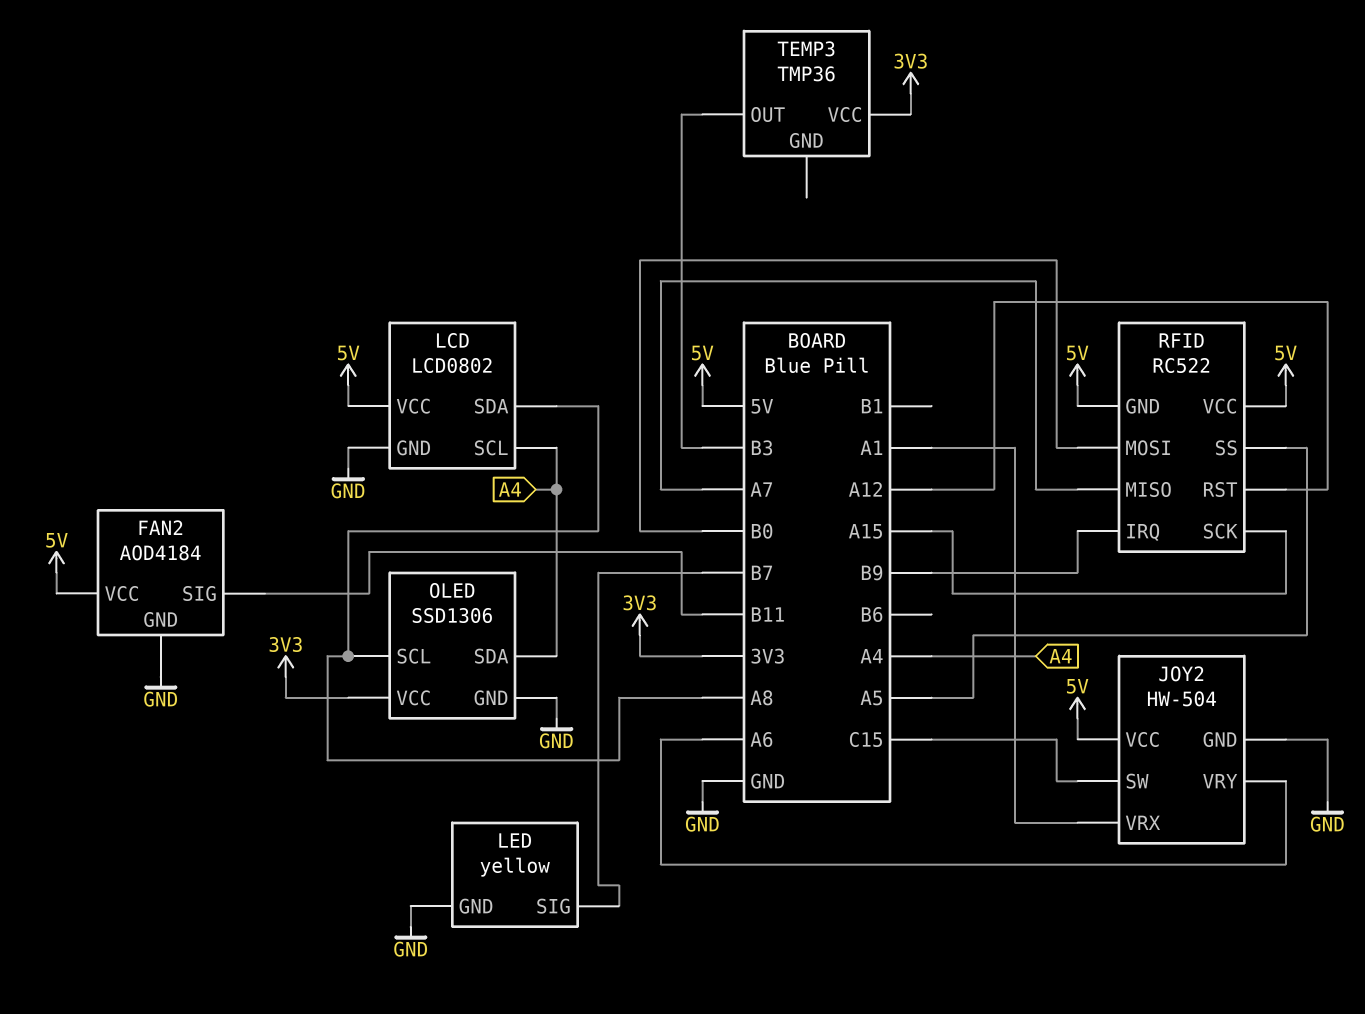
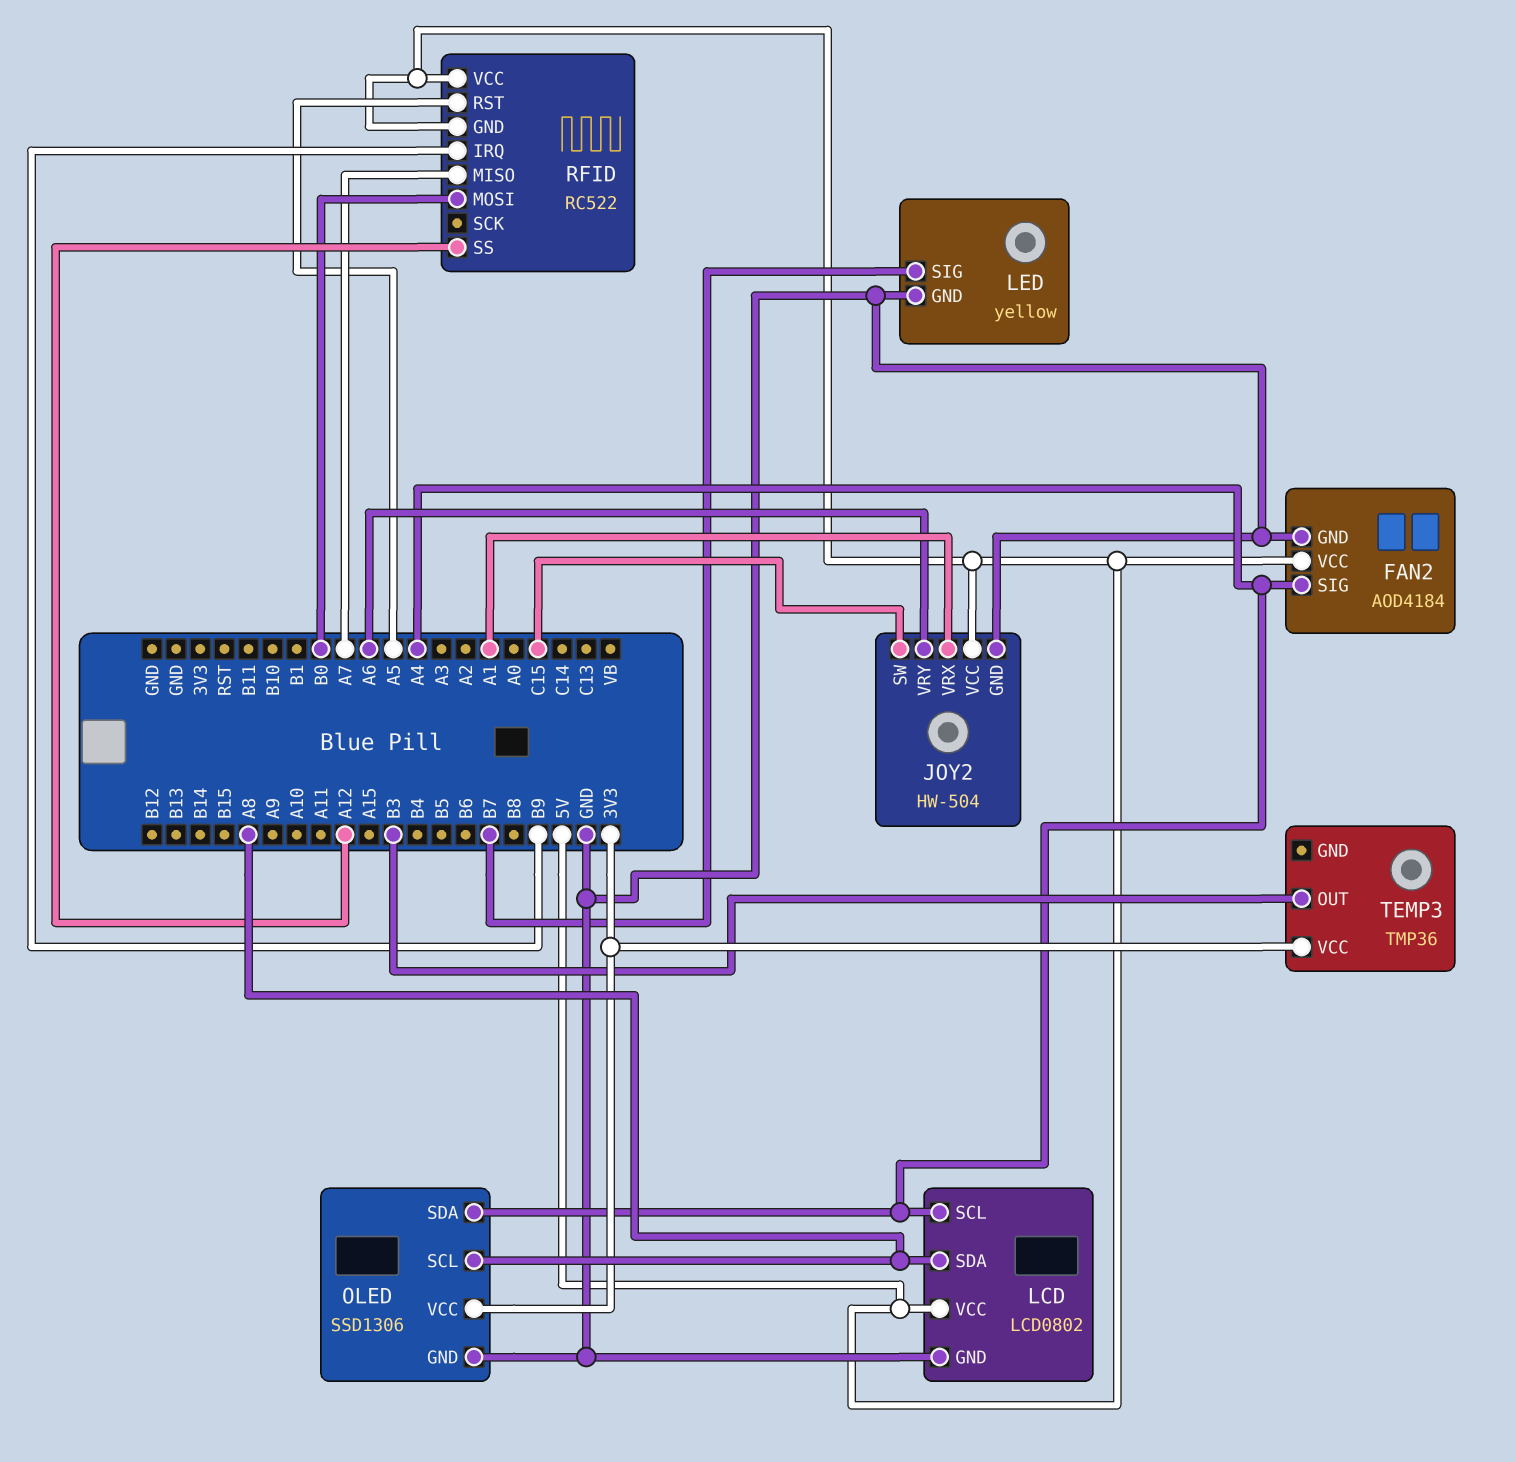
FAN2 pin SIG: B11 -> A4
RFID pin RST: A12 -> A5
RFID pin SCK: A15 -> none
RFID pin SS: A5 -> A12

